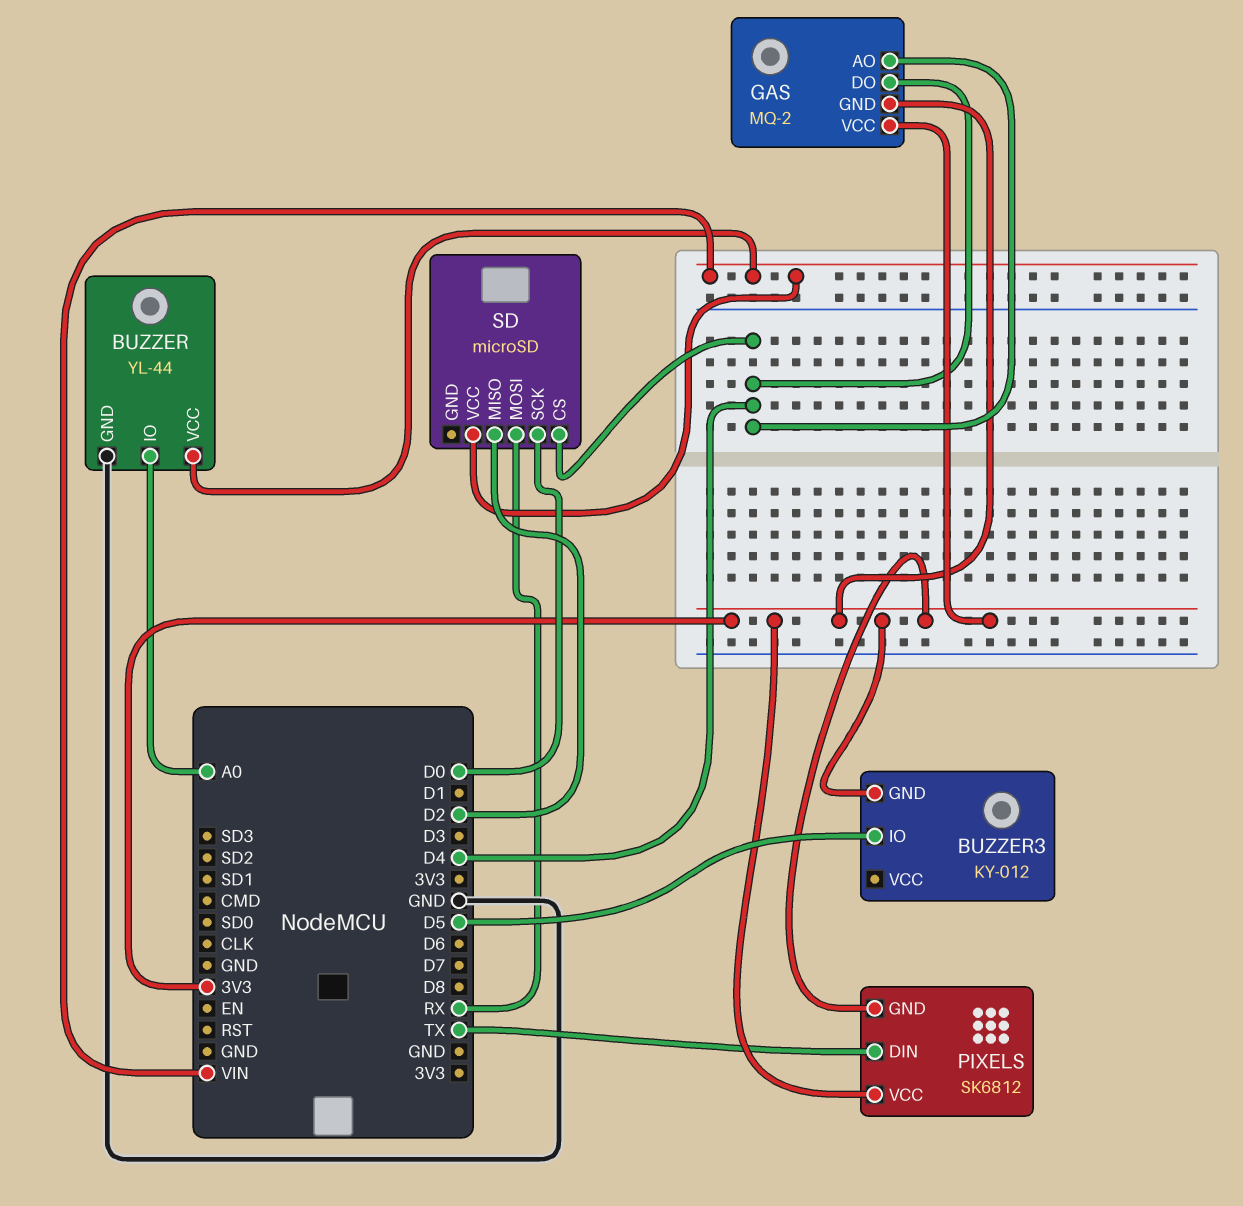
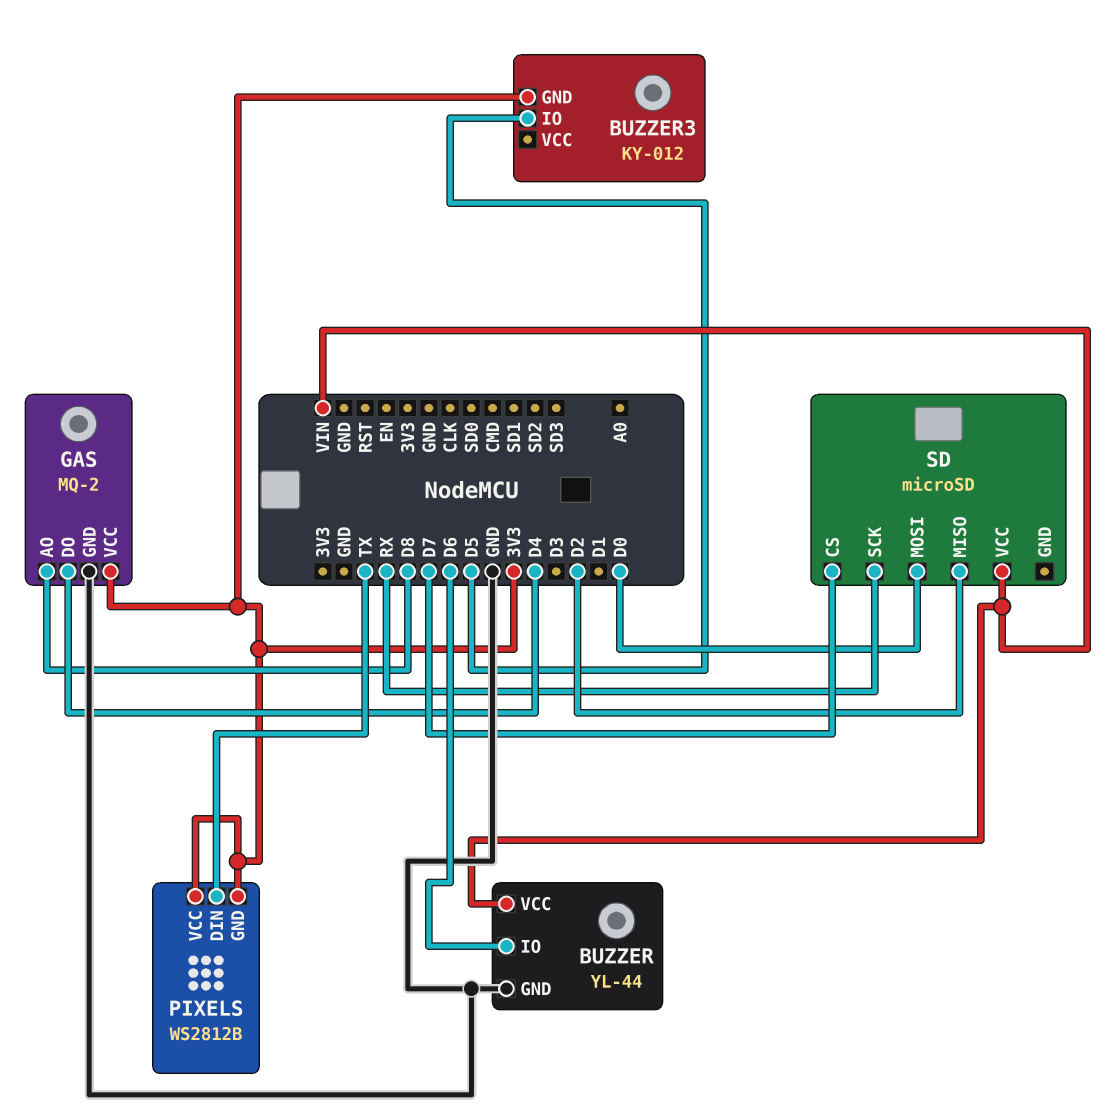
BUZZER pin IO: A0 -> D6
GAS pin AO: D4 -> D8
GAS pin GND: 3V3 -> GND
PIXELS: SK6812 -> WS2812B
SD pin CS: D4 -> D7
SD pin MOSI: RX -> D0
SD pin SCK: D0 -> RX

